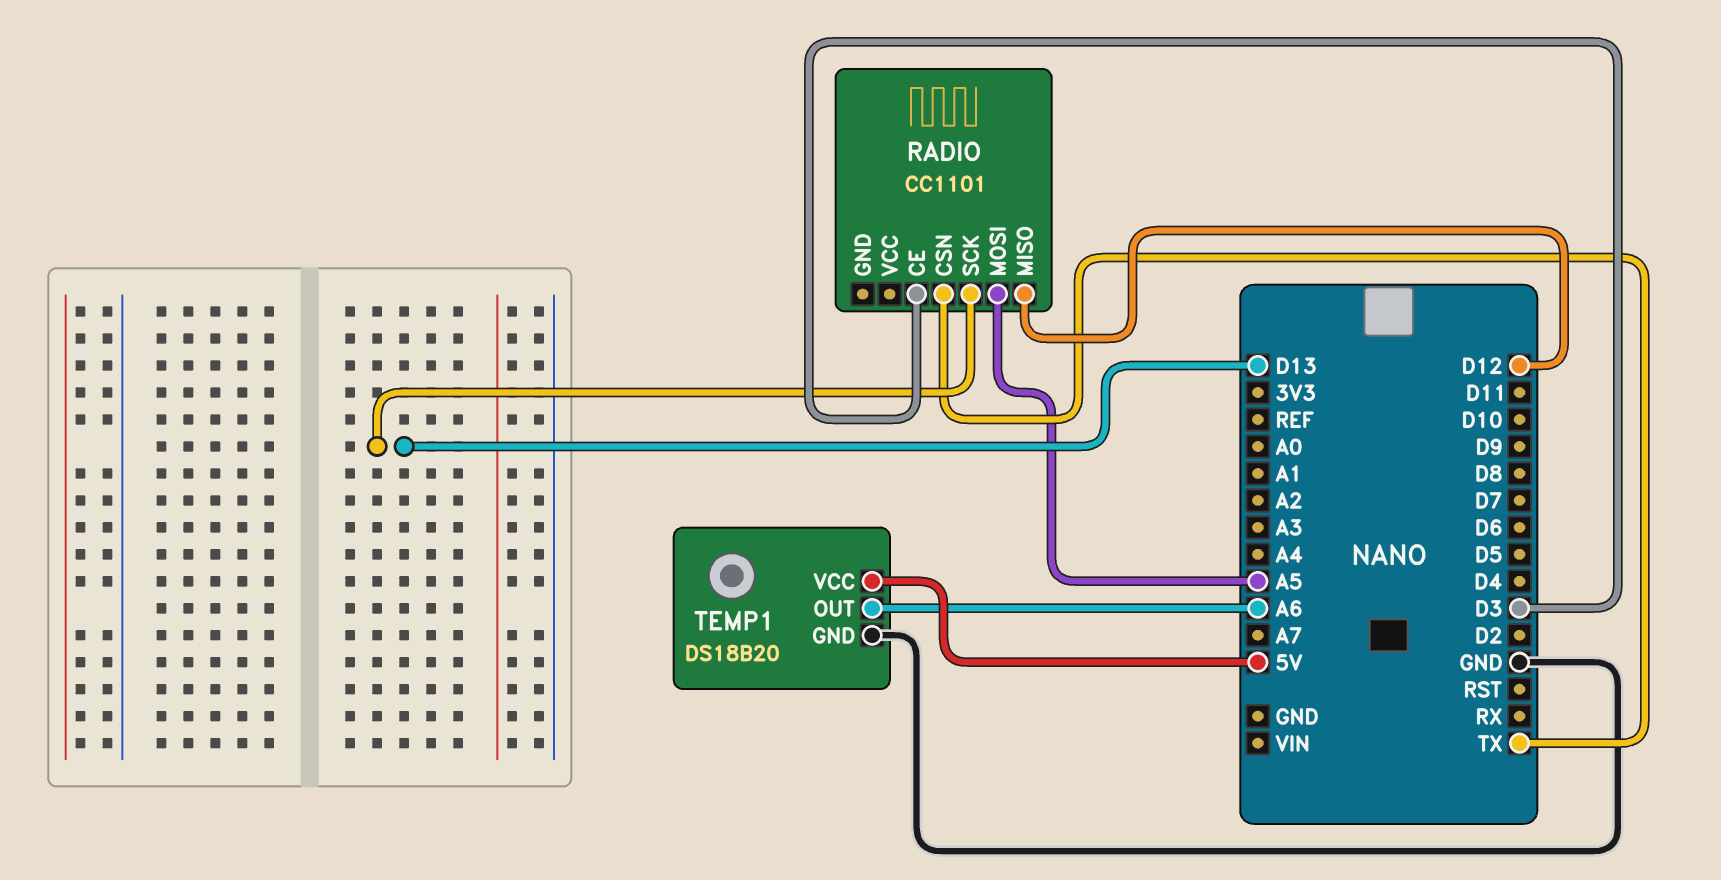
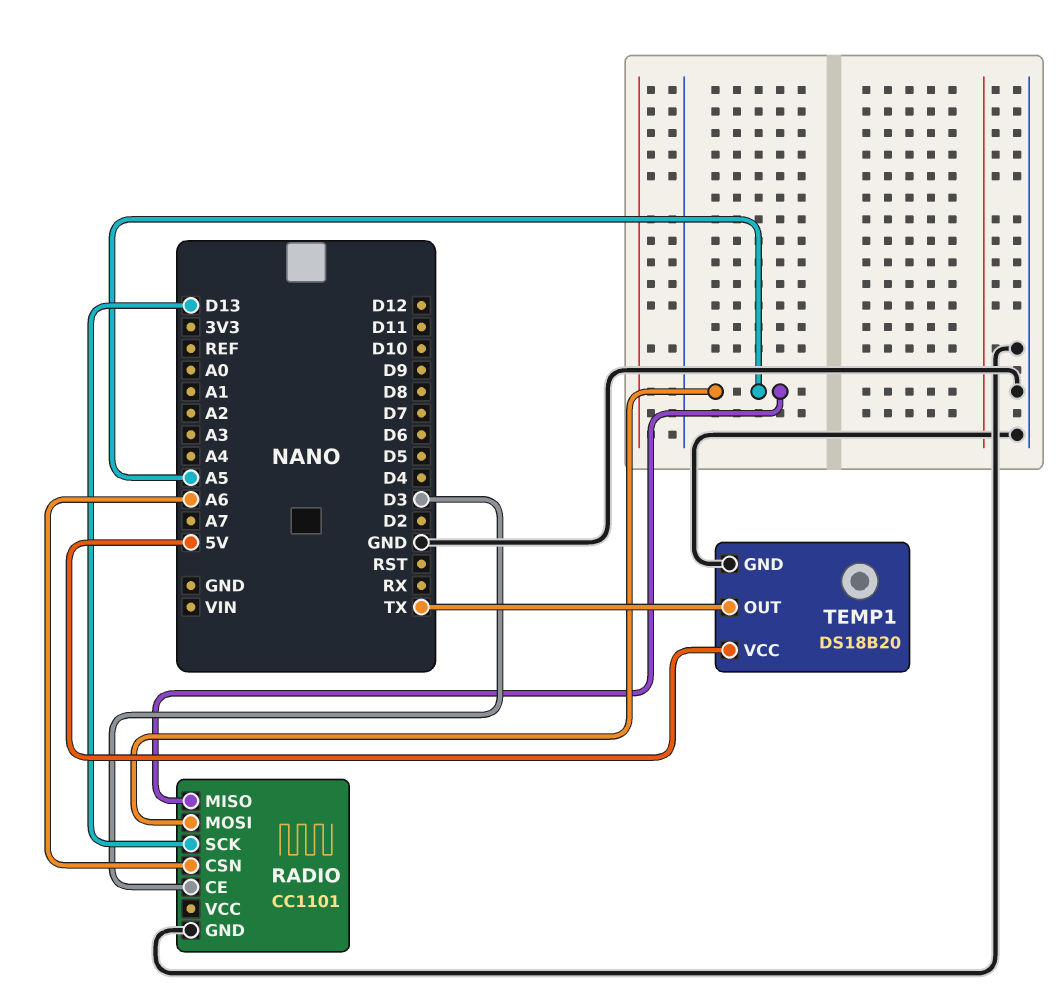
RADIO pin CSN: TX -> A6
RADIO pin GND: none -> GND
RADIO pin MISO: D12 -> A5
TEMP1 pin OUT: A6 -> TX

